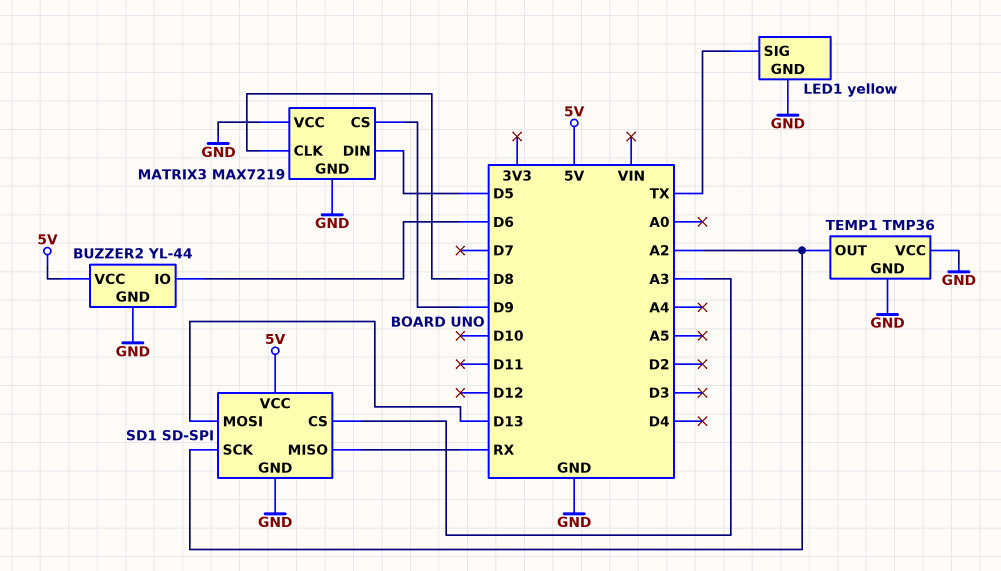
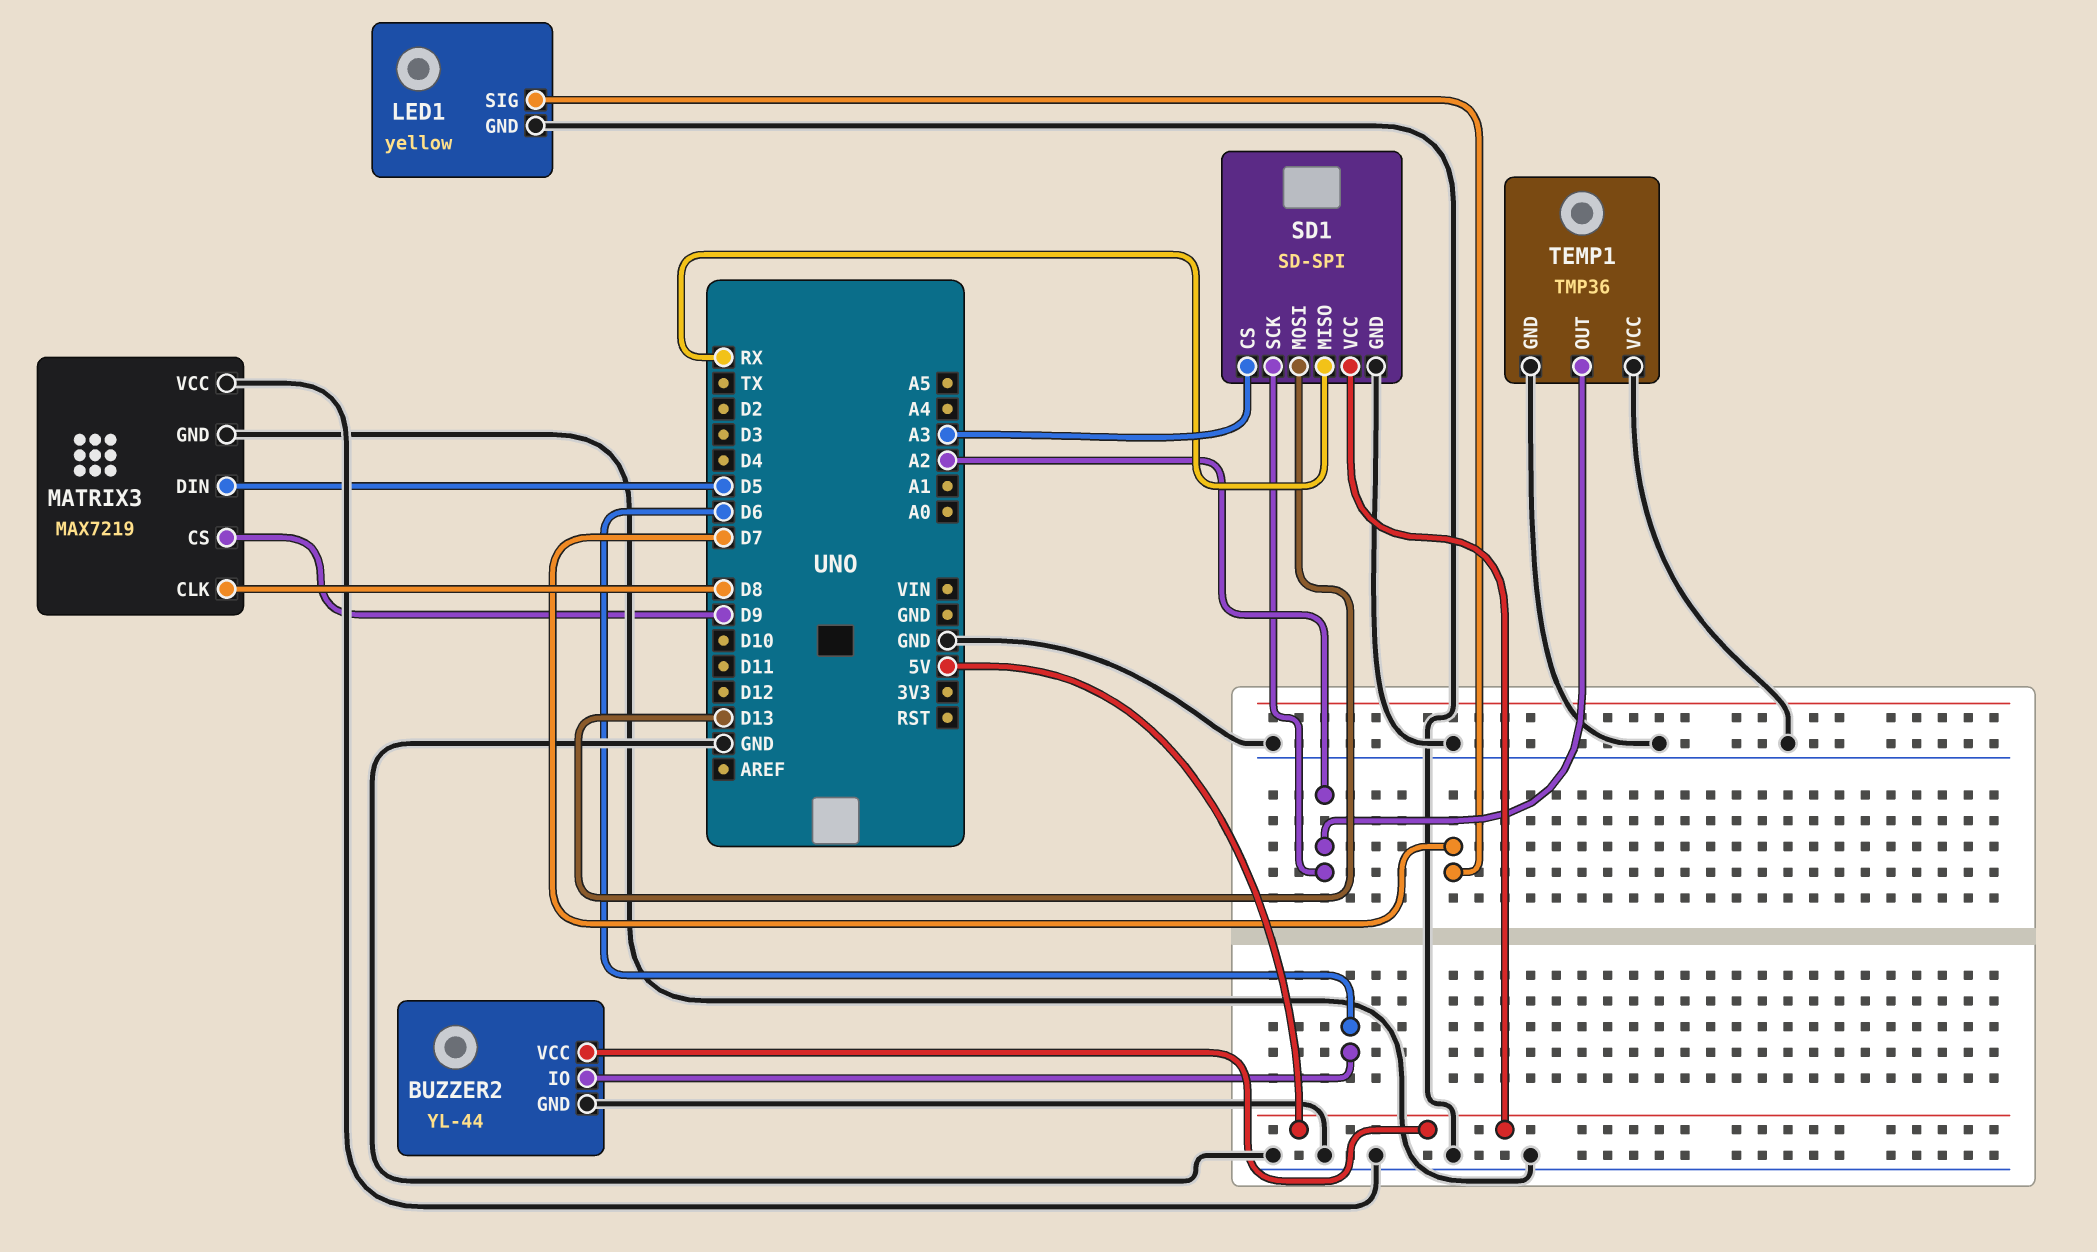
LED1 pin SIG: TX -> D7

